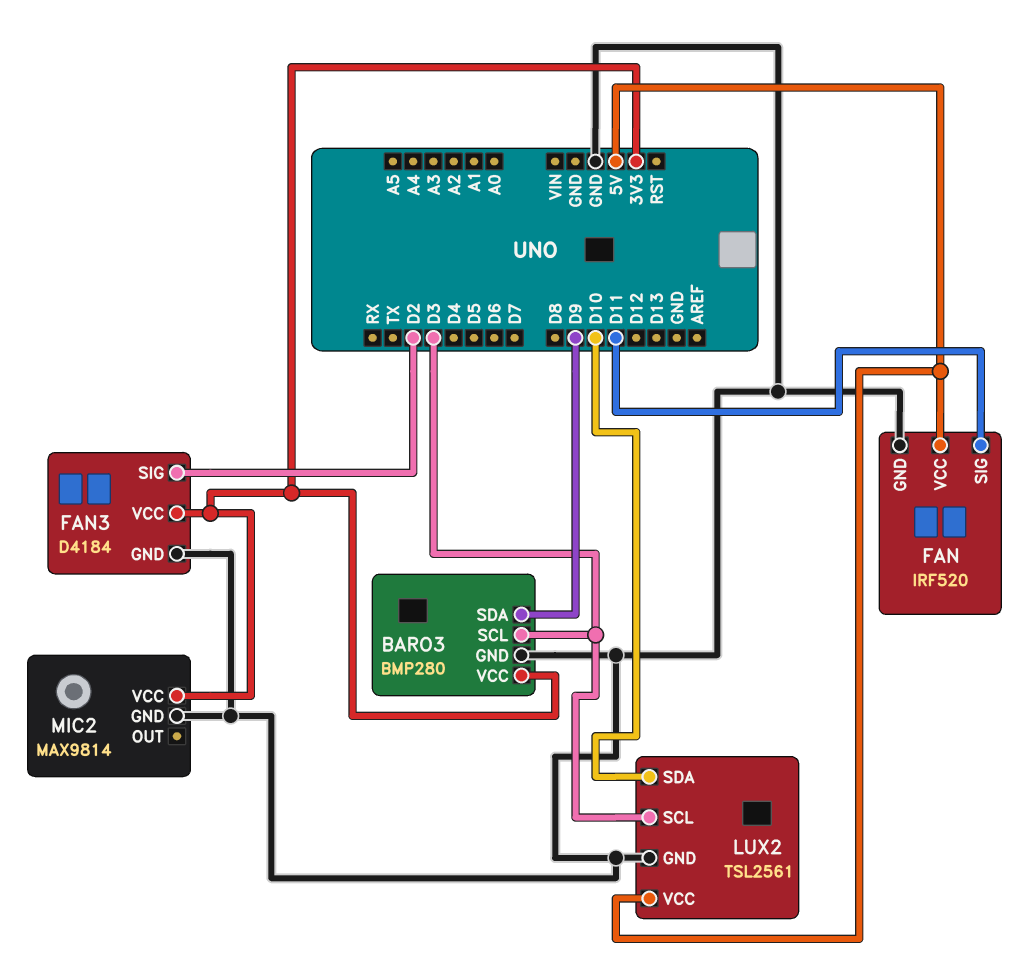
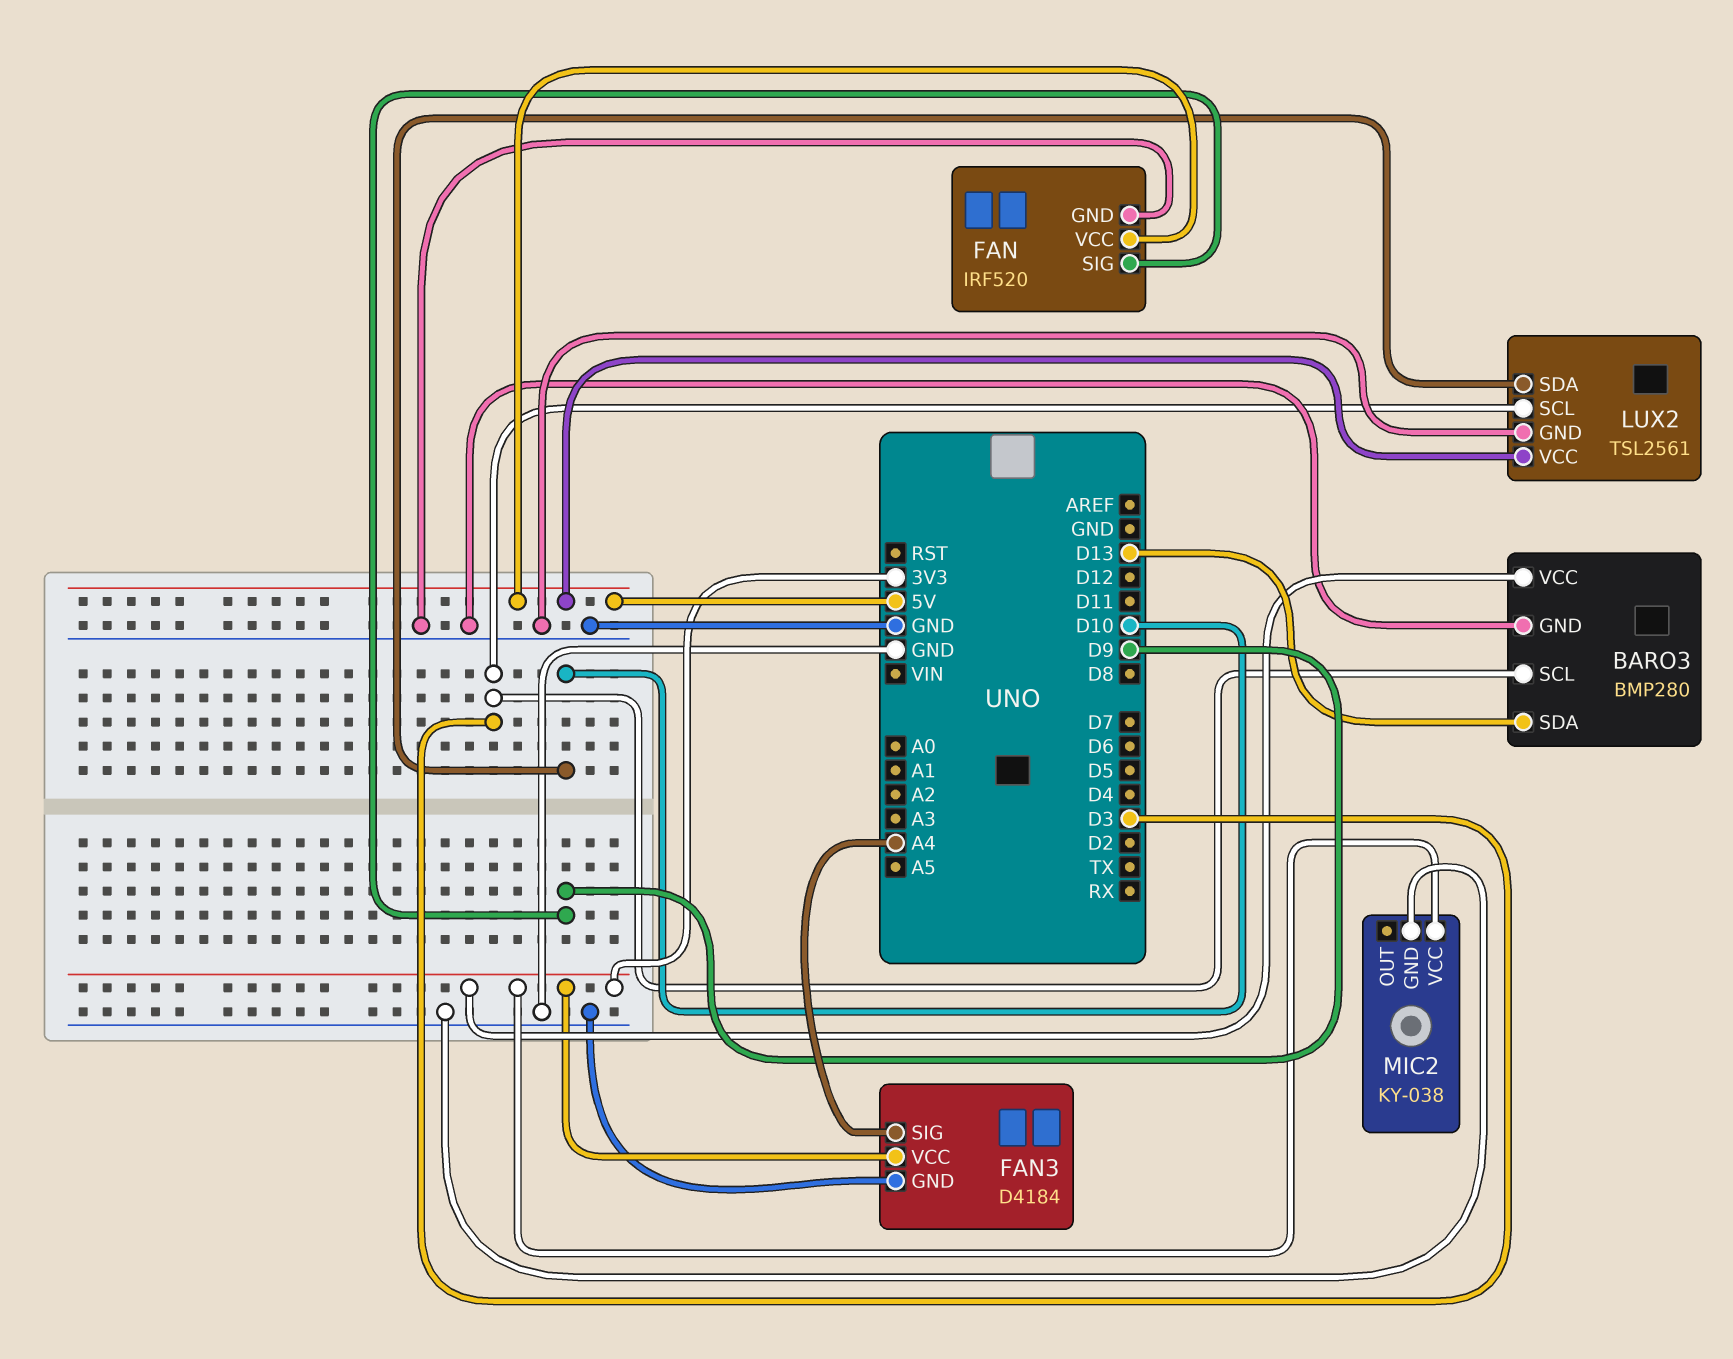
BARO3 pin SDA: D9 -> D13
FAN pin SIG: D11 -> D9
FAN3 pin SIG: D2 -> A4
MIC2: MAX9814 -> KY-038

